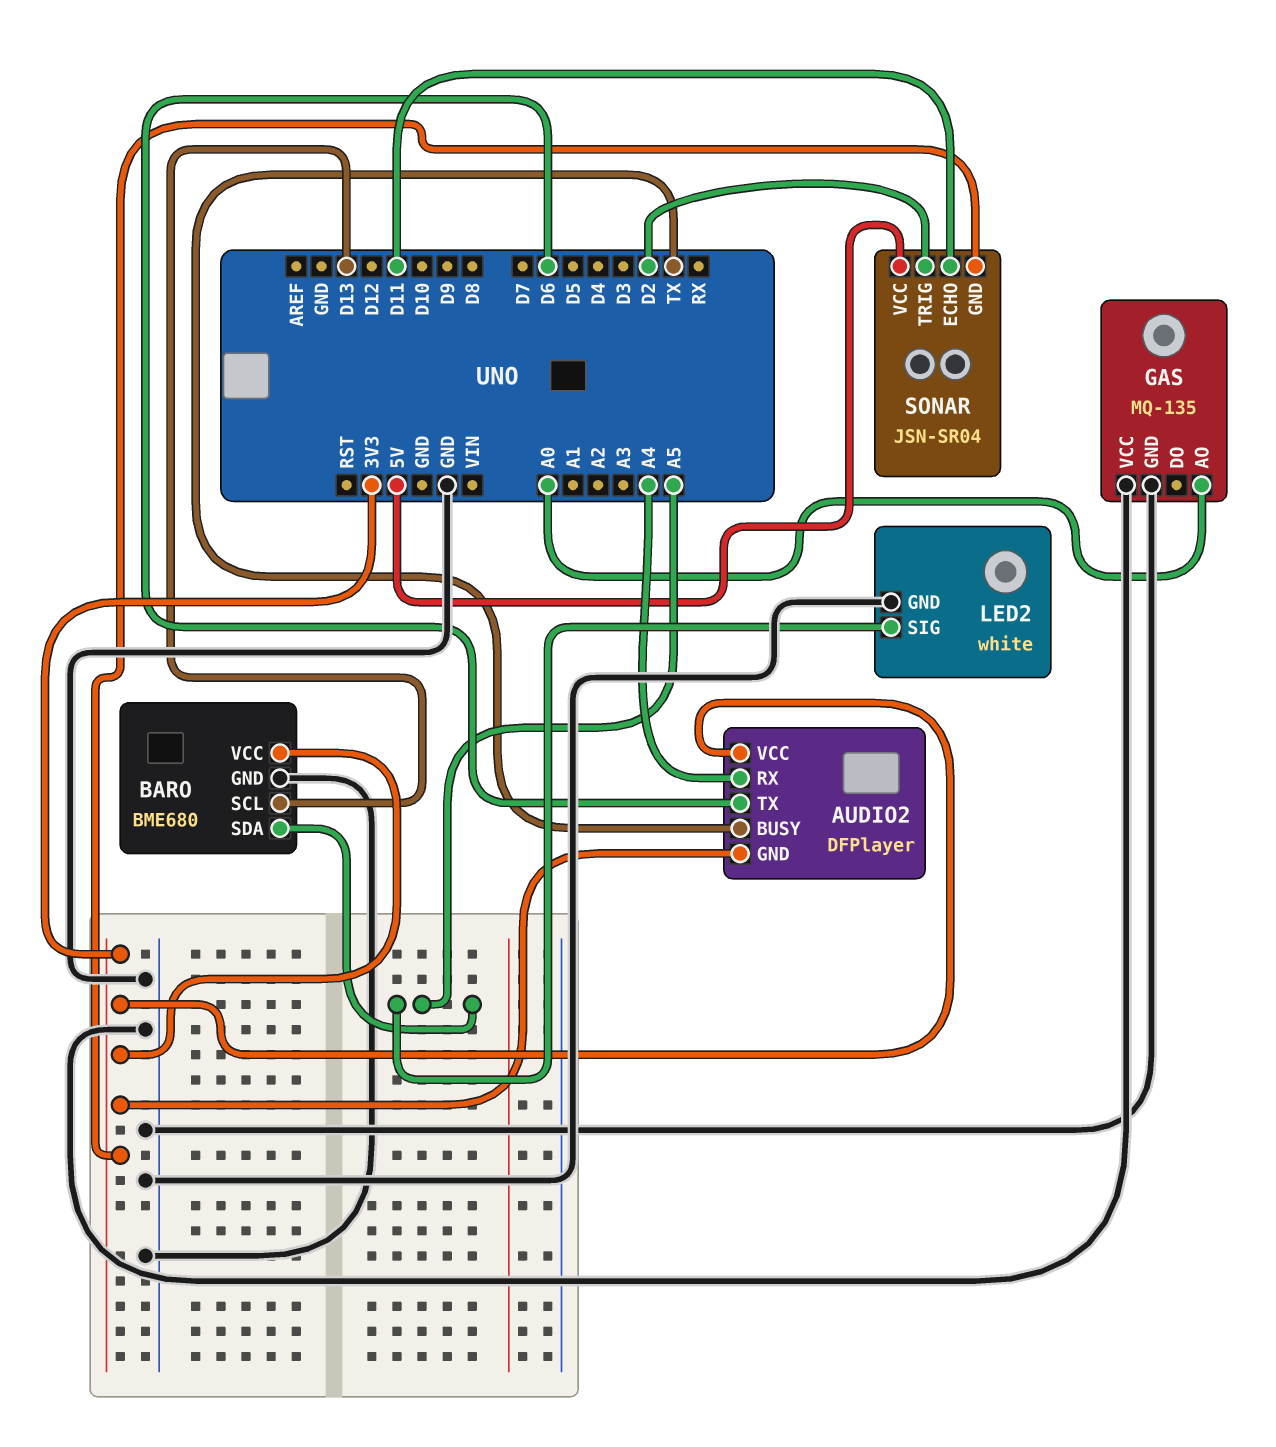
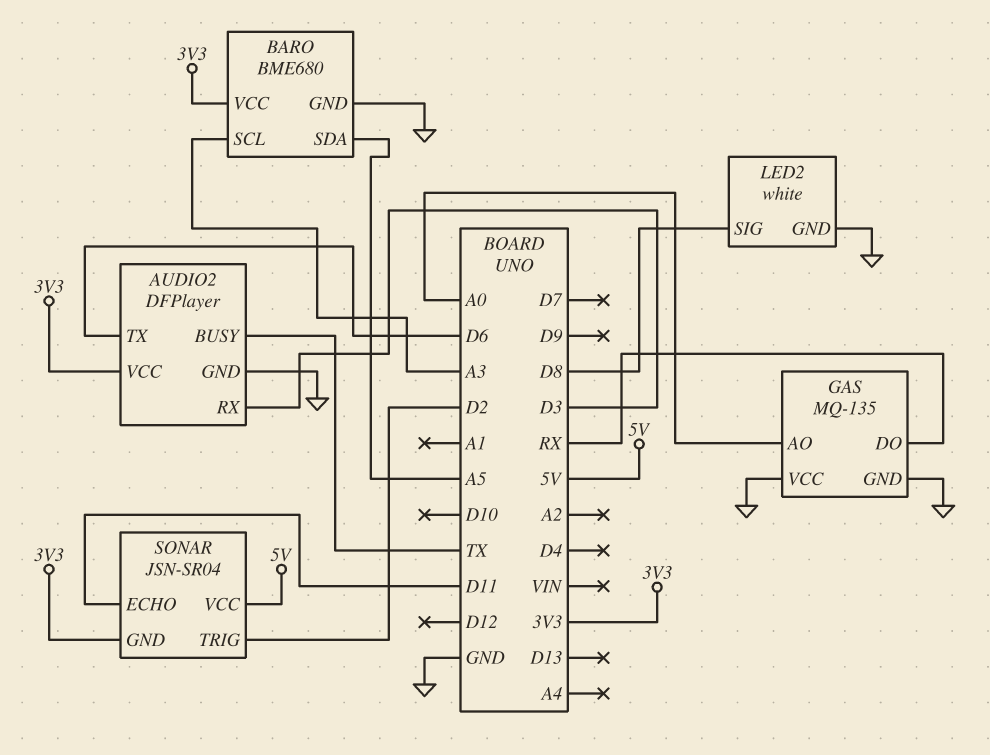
AUDIO2 pin GND: 3V3 -> GND
AUDIO2 pin RX: A4 -> D3
BARO pin SCL: D13 -> A3
GAS pin DO: none -> RX
LED2 pin SIG: A5 -> D8

